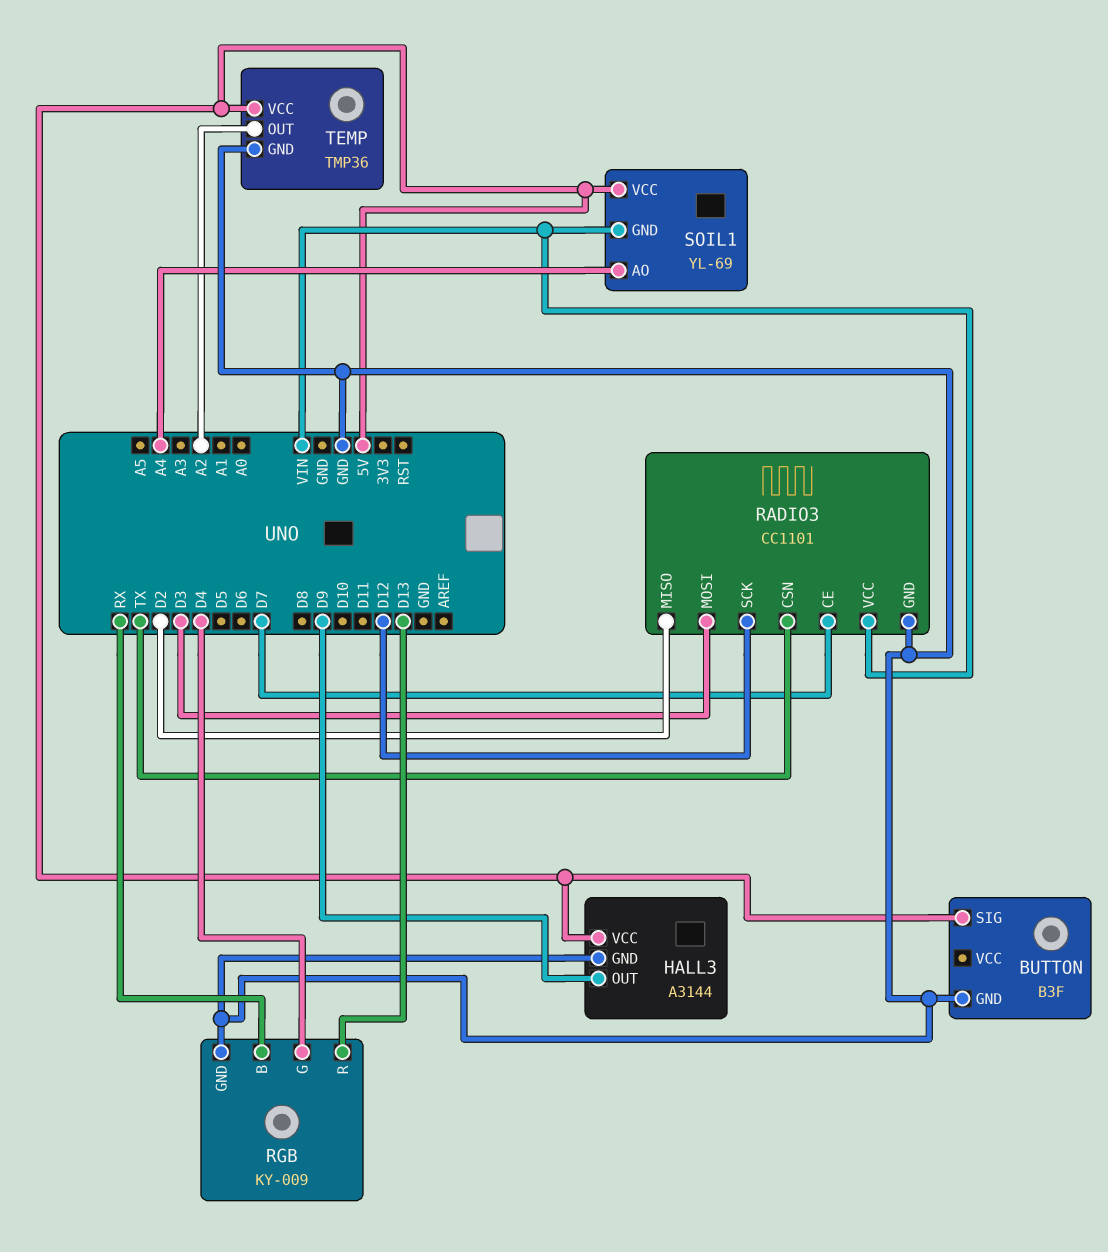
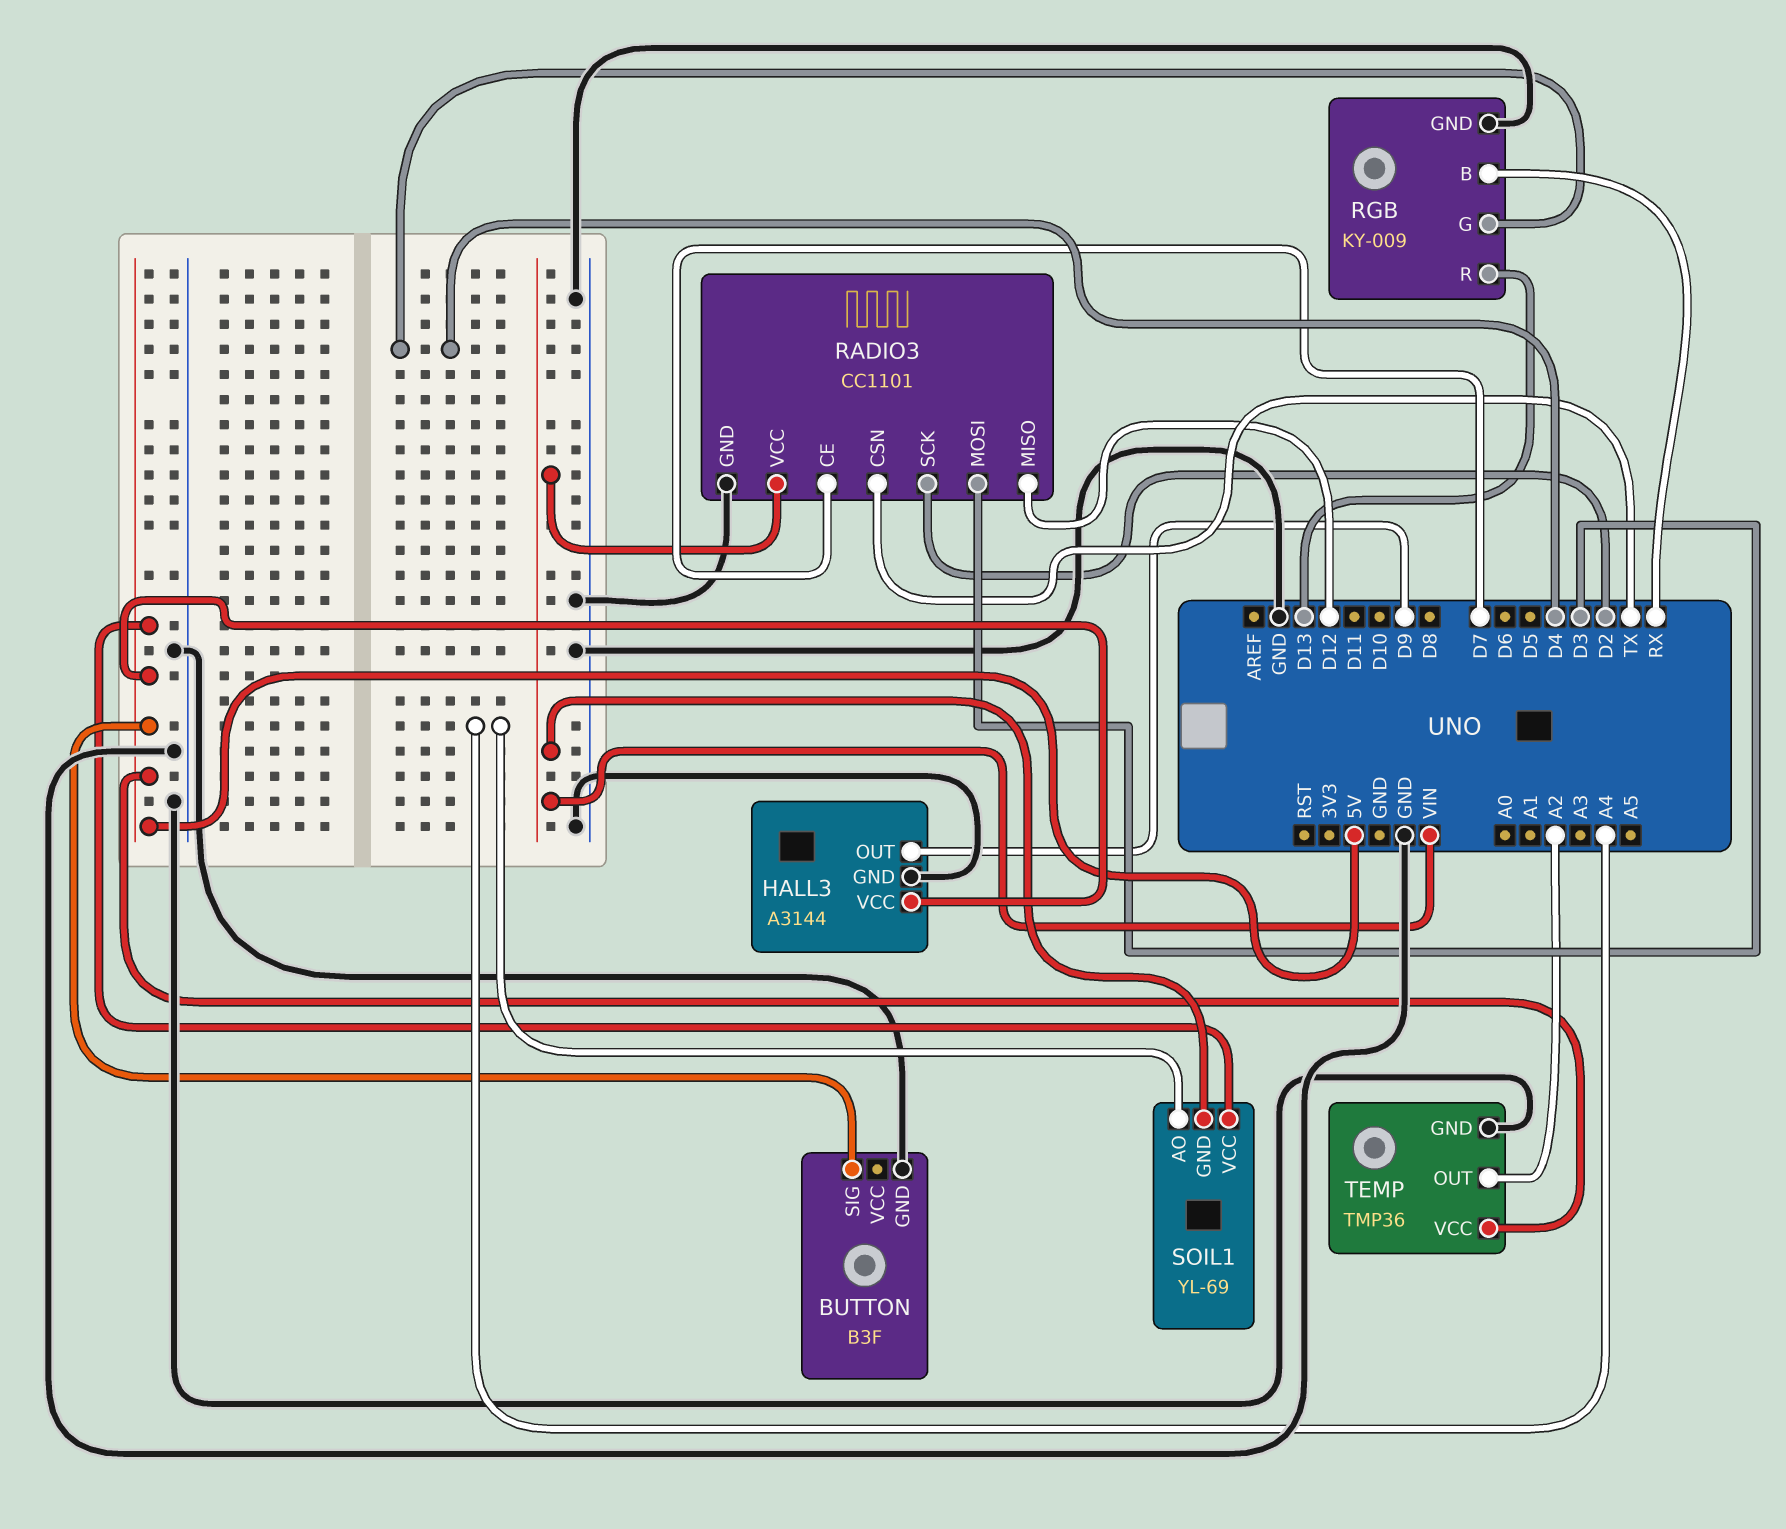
RADIO3 pin MISO: D2 -> D12
RADIO3 pin SCK: D12 -> D2

